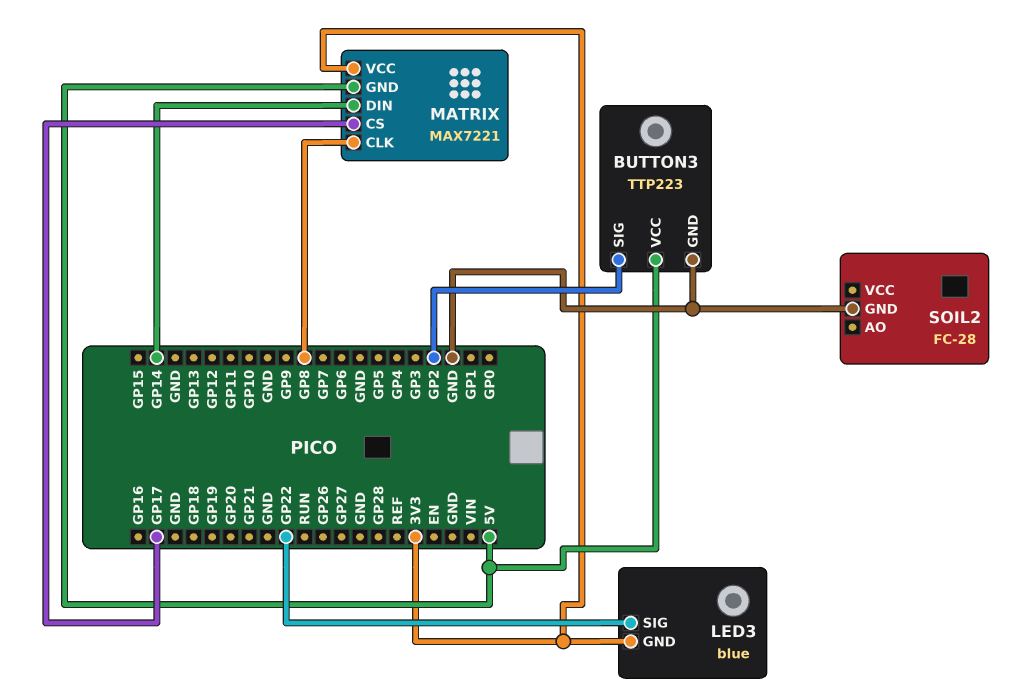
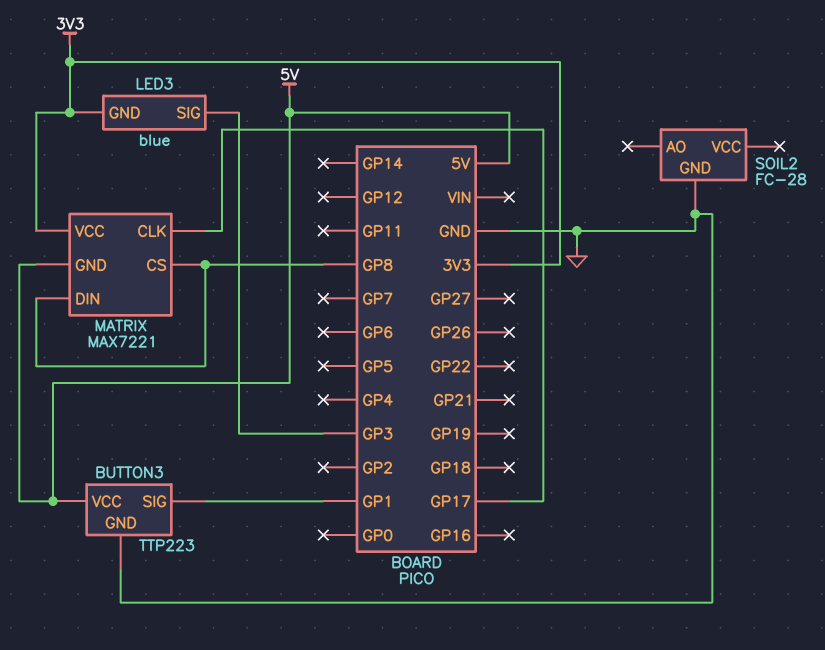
BUTTON3 pin SIG: GP2 -> GP1
LED3 pin SIG: GP22 -> GP3
MATRIX pin CLK: GP8 -> GP17
MATRIX pin CS: GP17 -> GP8
MATRIX pin DIN: GP14 -> GP8

